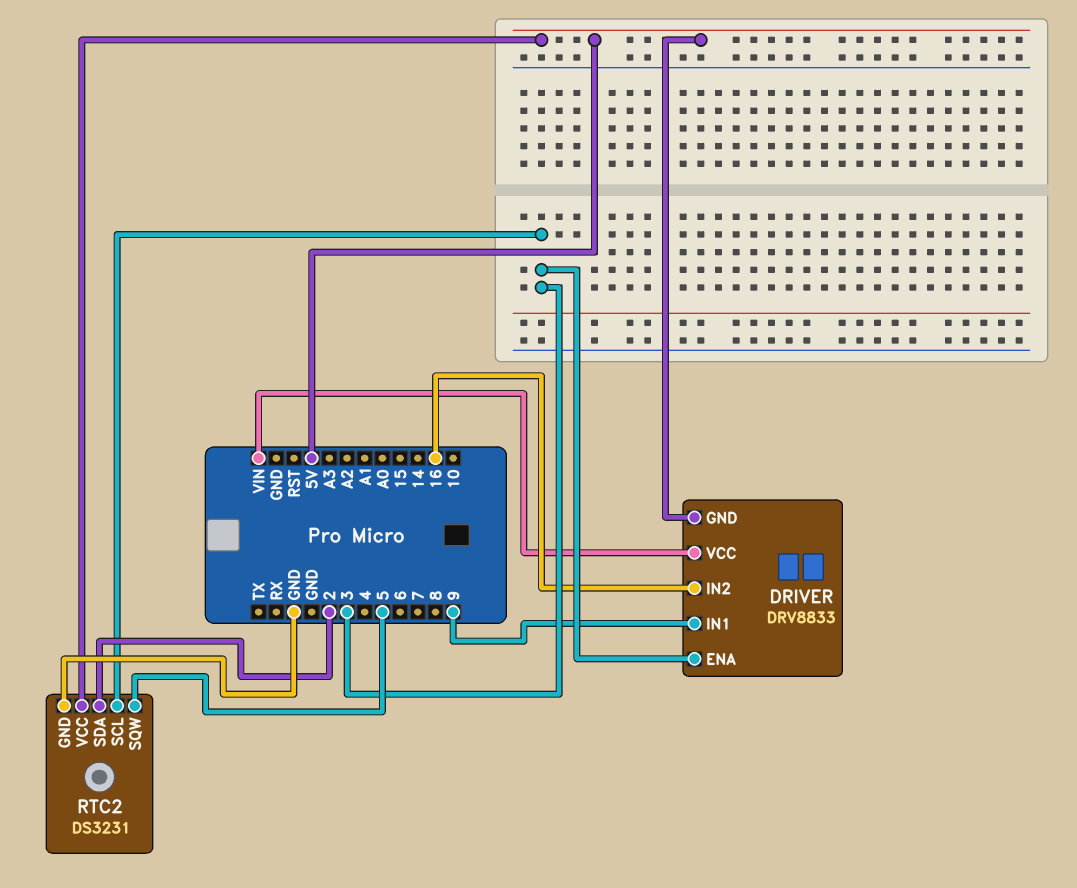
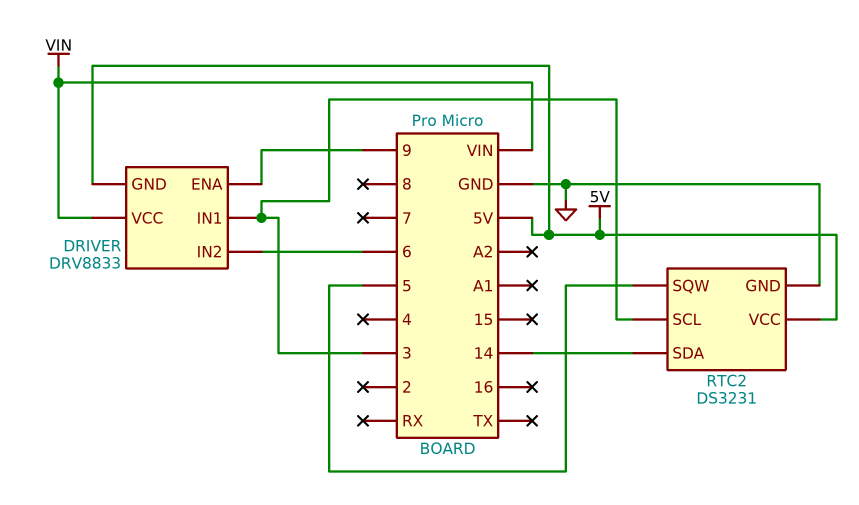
DRIVER pin ENA: 3 -> 9
DRIVER pin IN1: 9 -> 3
DRIVER pin IN2: 16 -> 6
RTC2 pin SDA: 2 -> 14

